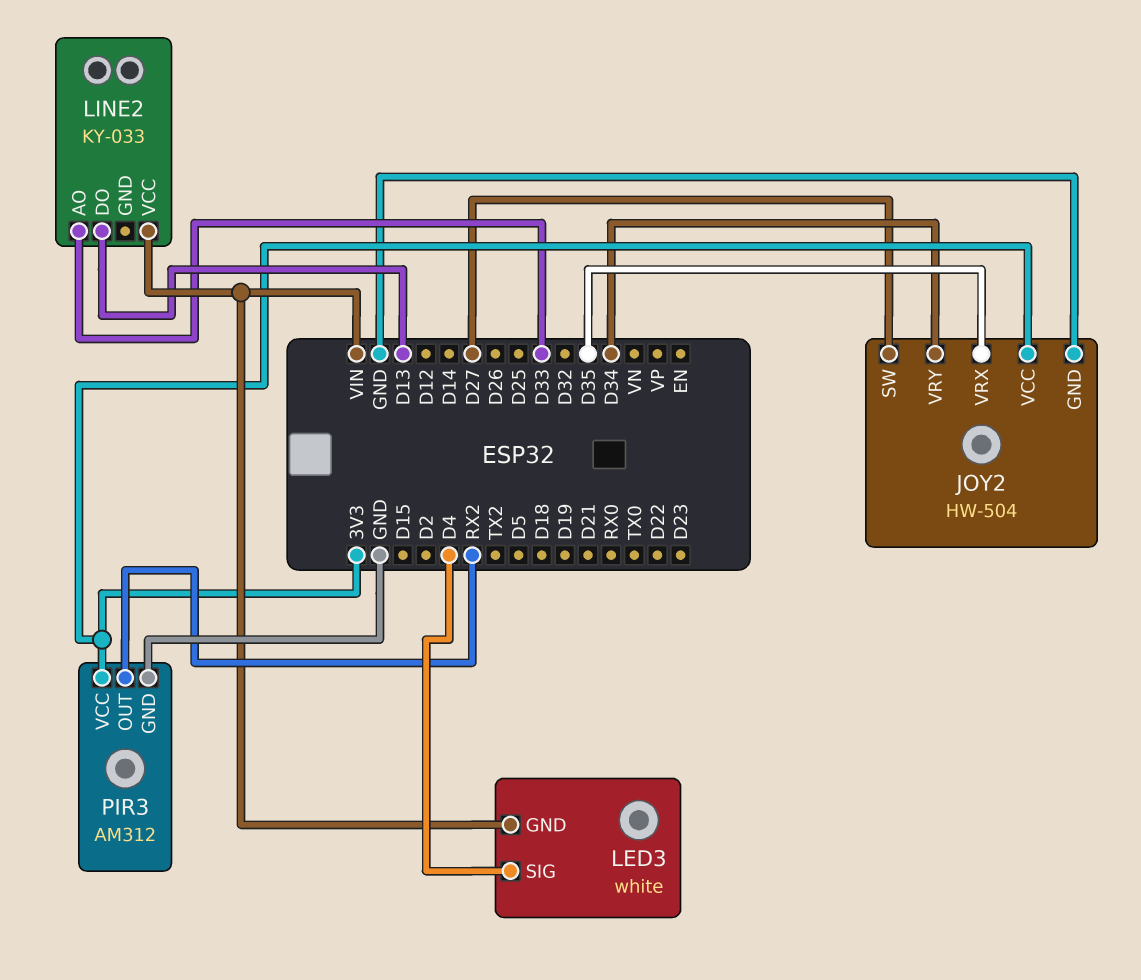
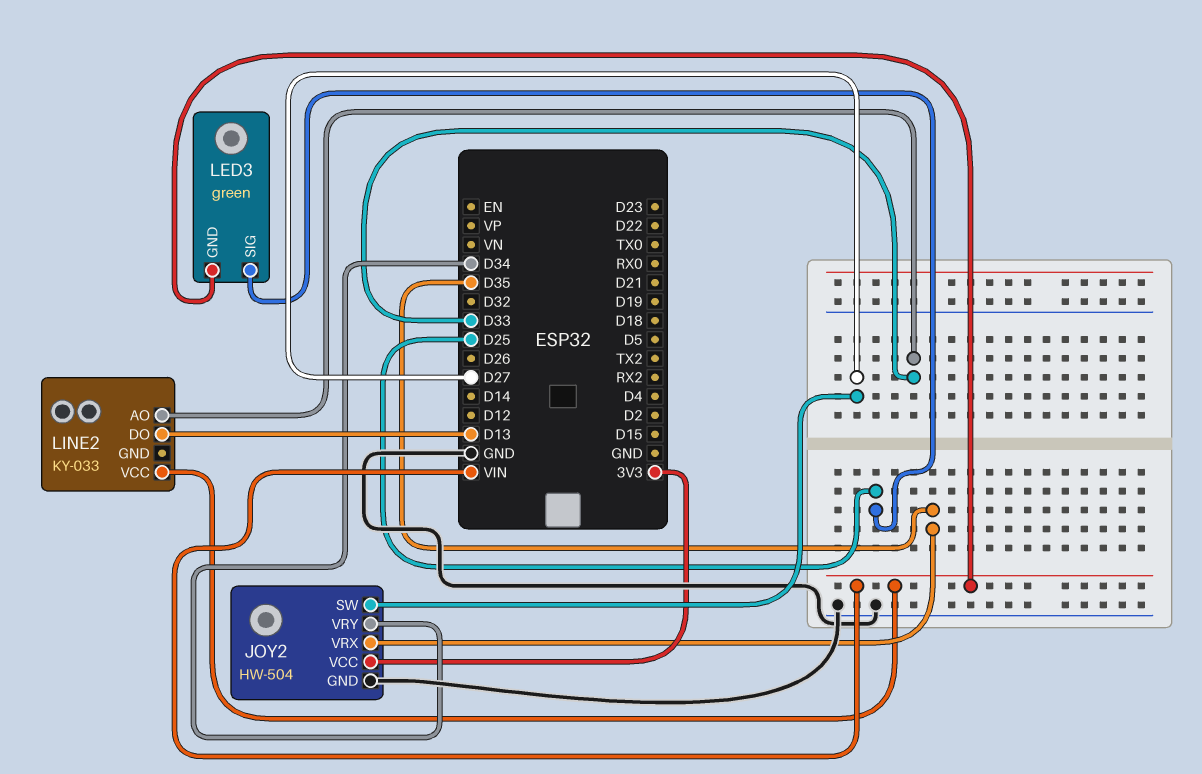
LED3: white -> green
LED3 pin SIG: D4 -> D25
PIR3: AM312 -> none
PIR3 pin GND: GND -> none
PIR3 pin OUT: RX2 -> none
PIR3 pin VCC: 3V3 -> none

